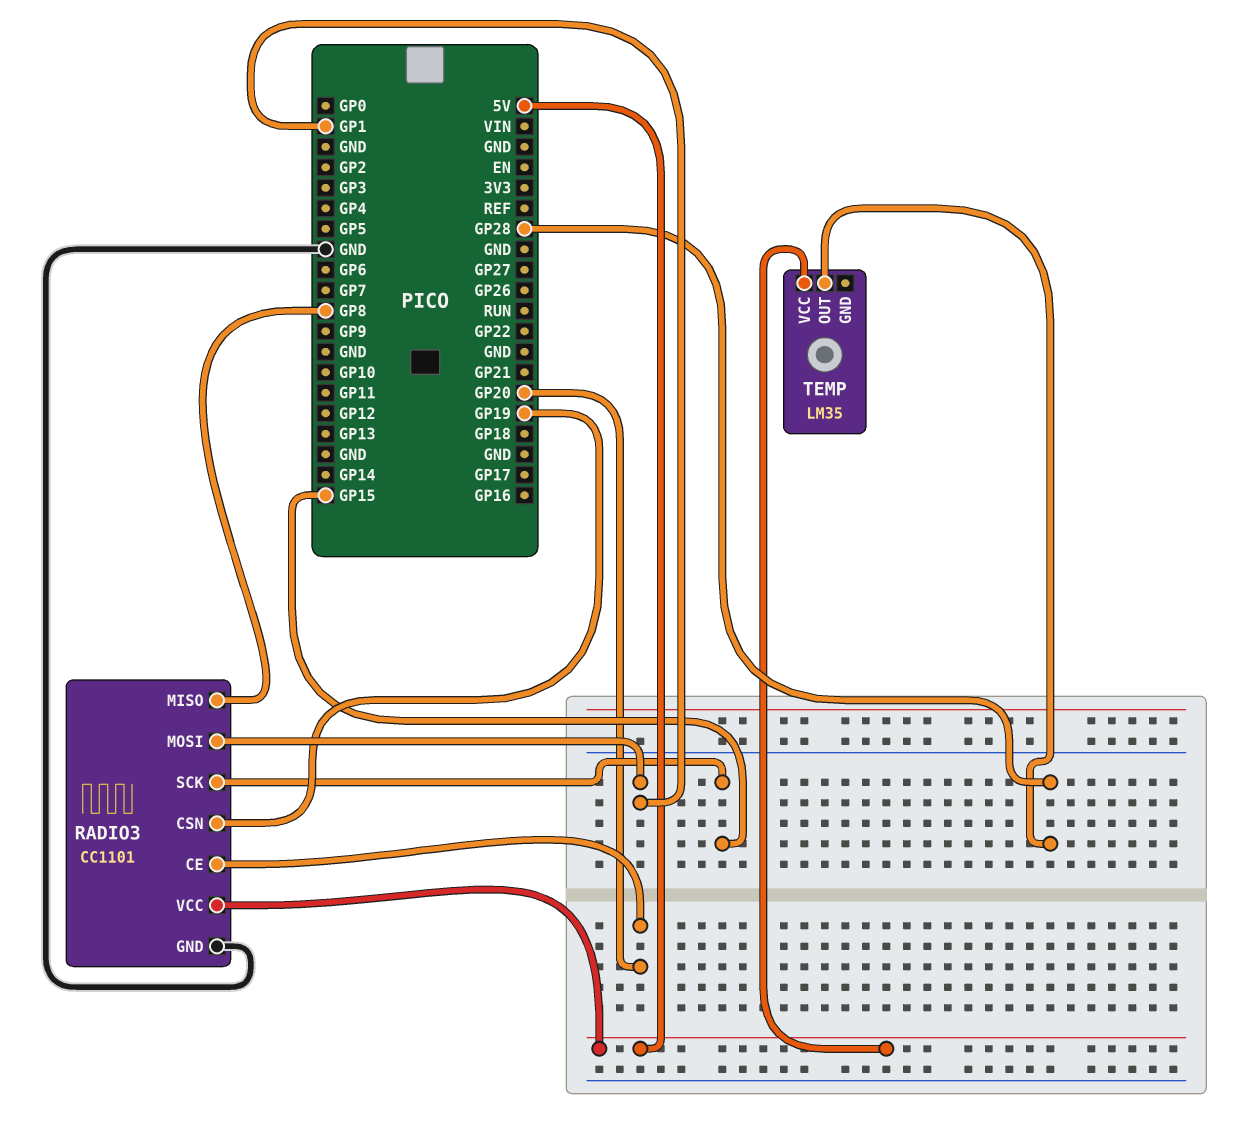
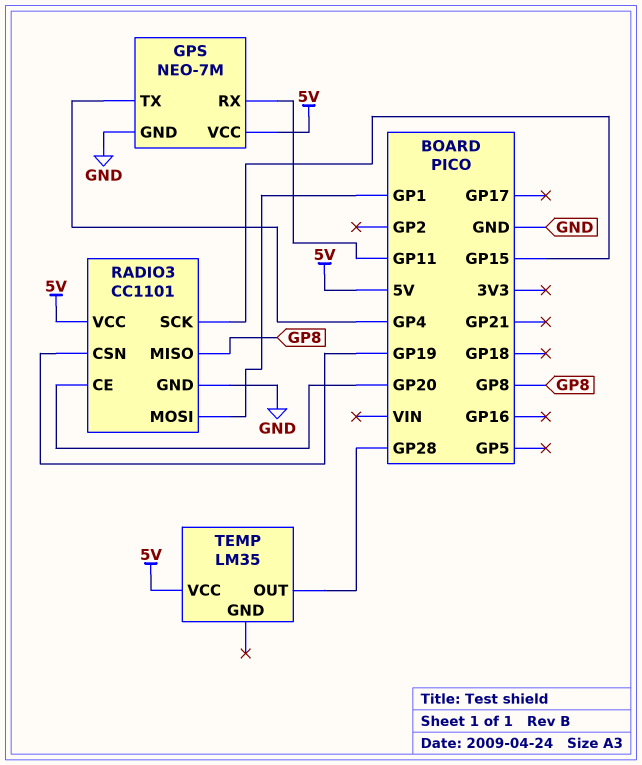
GPS: none -> NEO-7M
GPS pin GND: none -> GND
GPS pin RX: none -> GP11
GPS pin TX: none -> GP4
GPS pin VCC: none -> 5V

